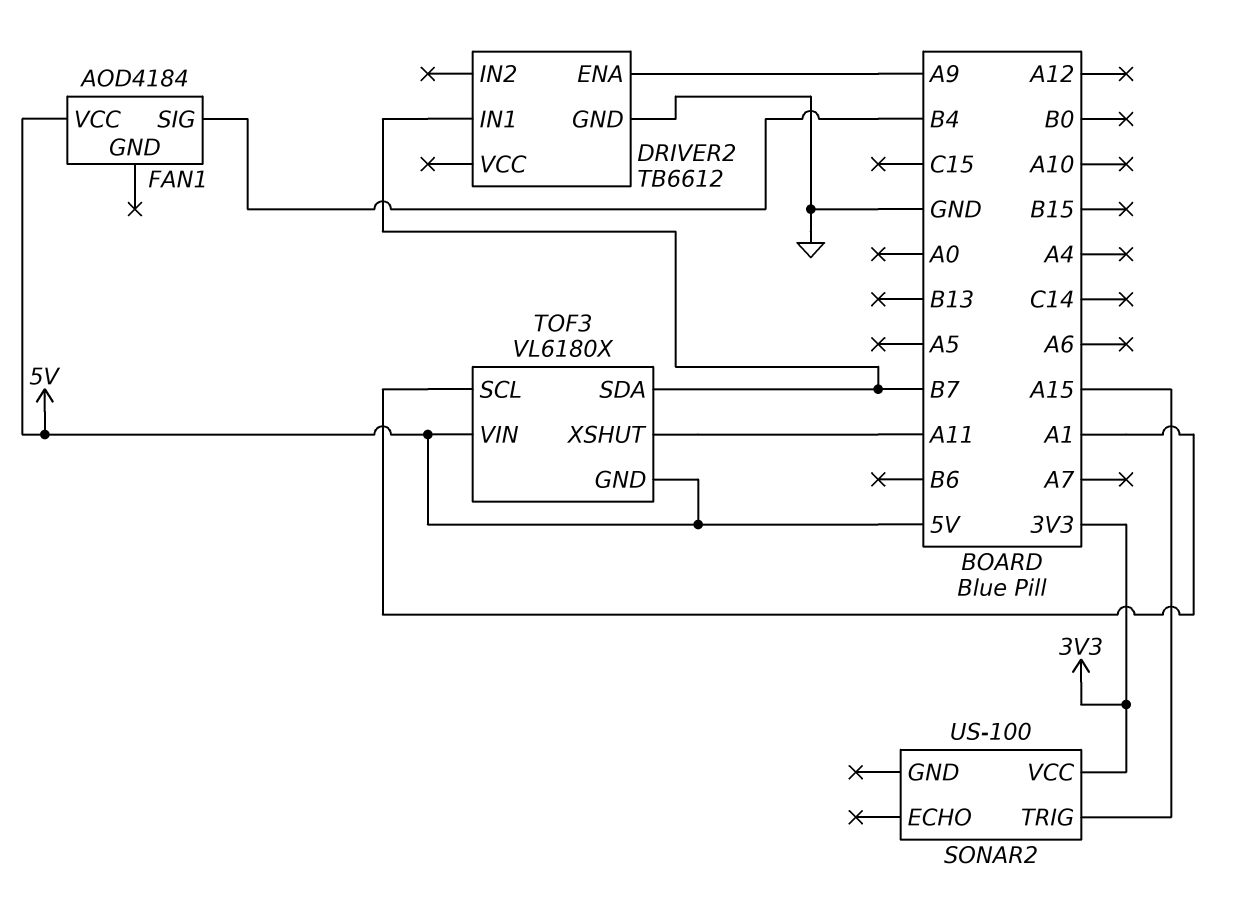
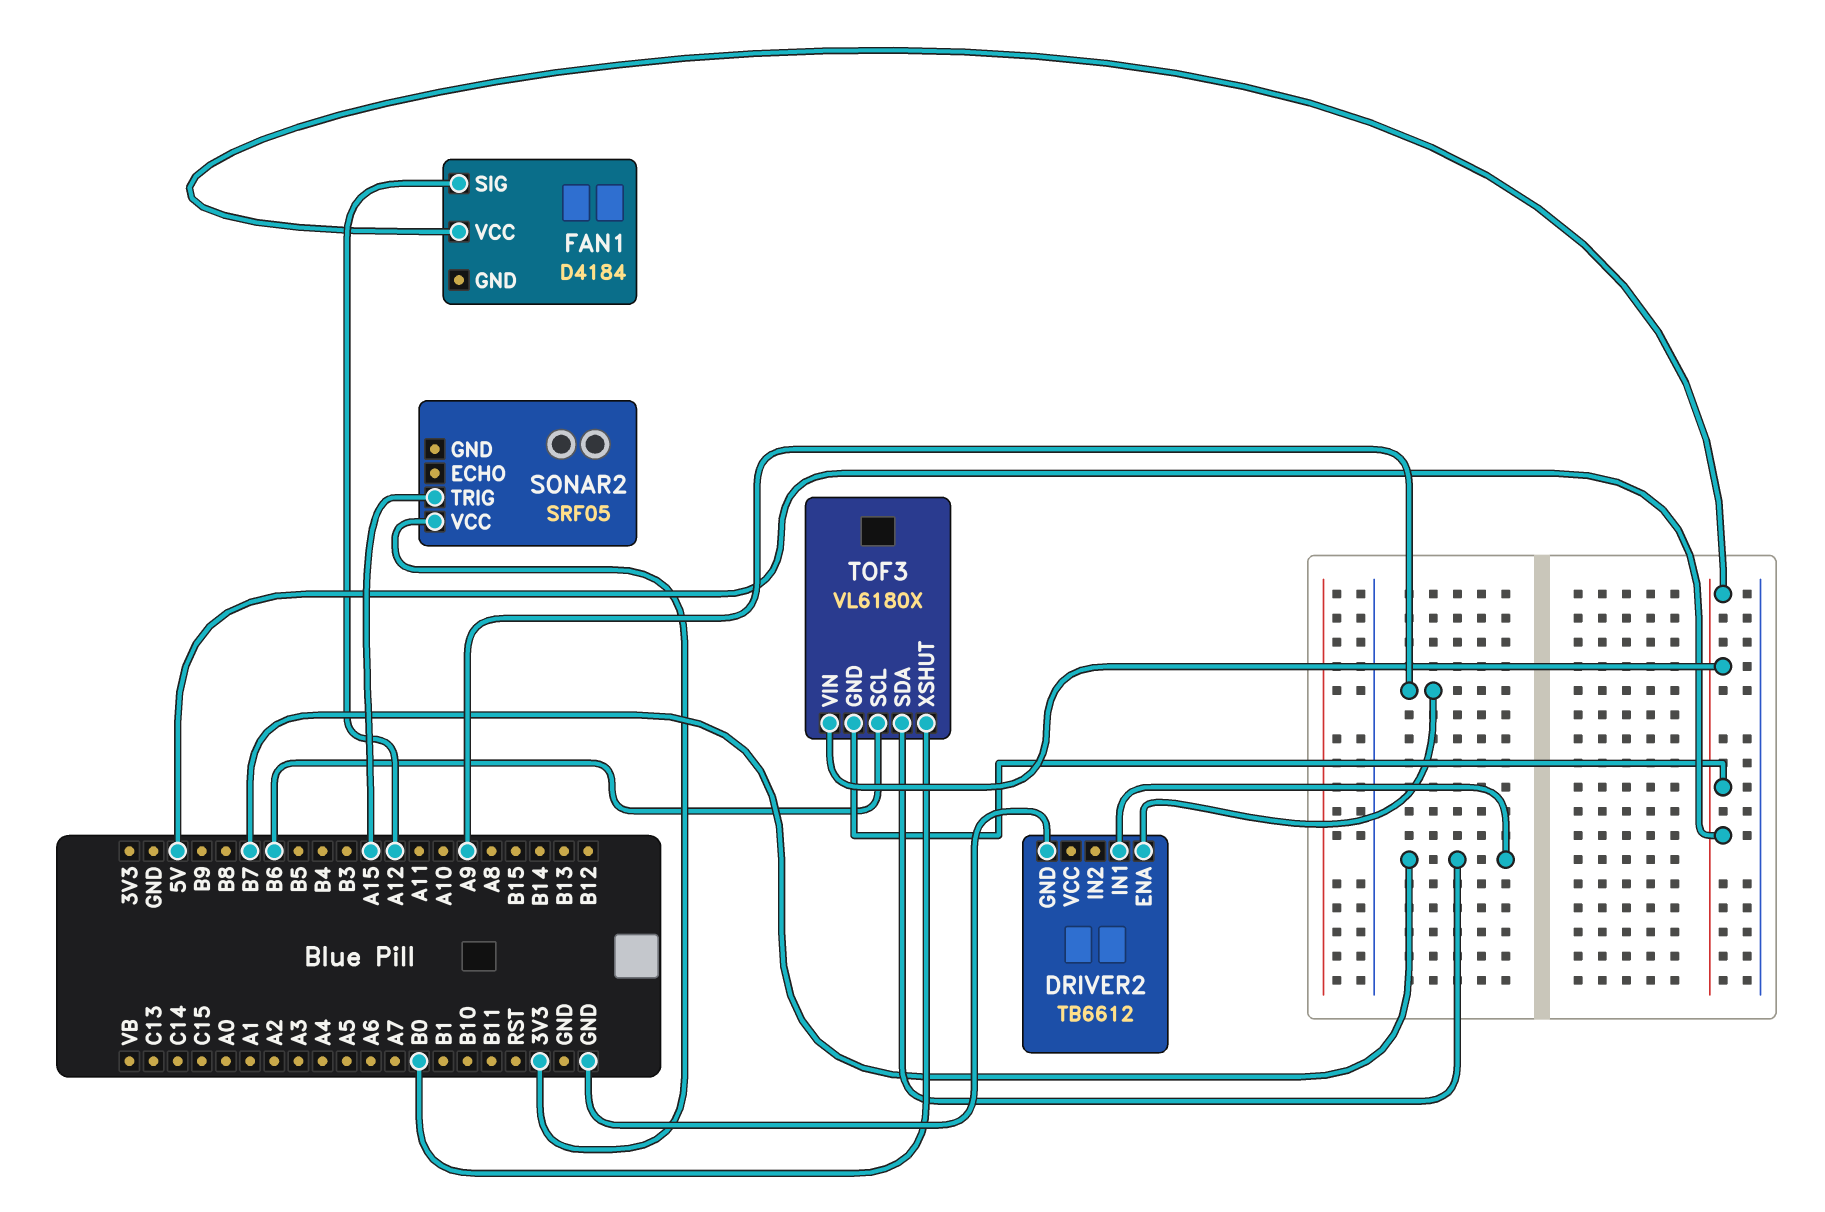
FAN1: AOD4184 -> D4184
FAN1 pin SIG: B4 -> A12
SONAR2: US-100 -> SRF05
TOF3 pin SCL: A1 -> B6
TOF3 pin XSHUT: A11 -> B0

